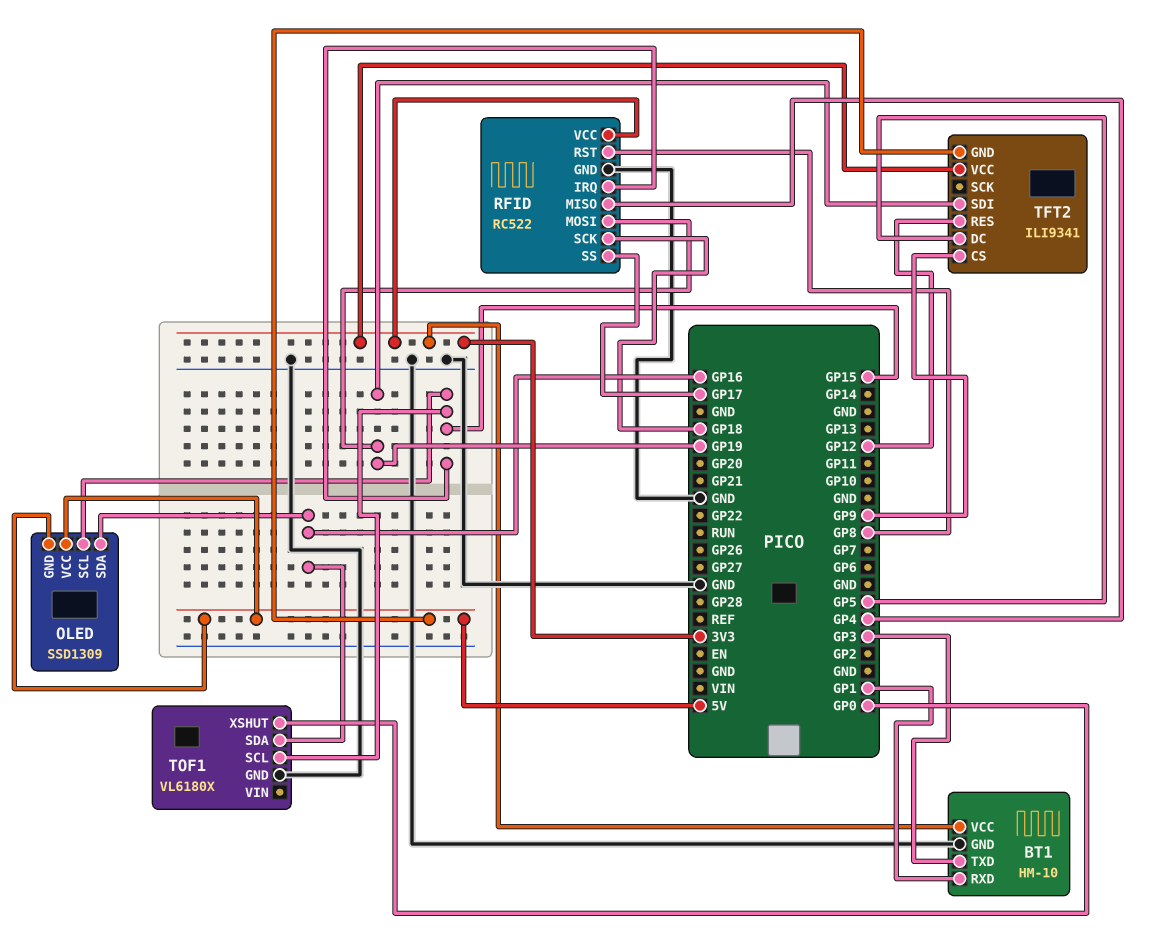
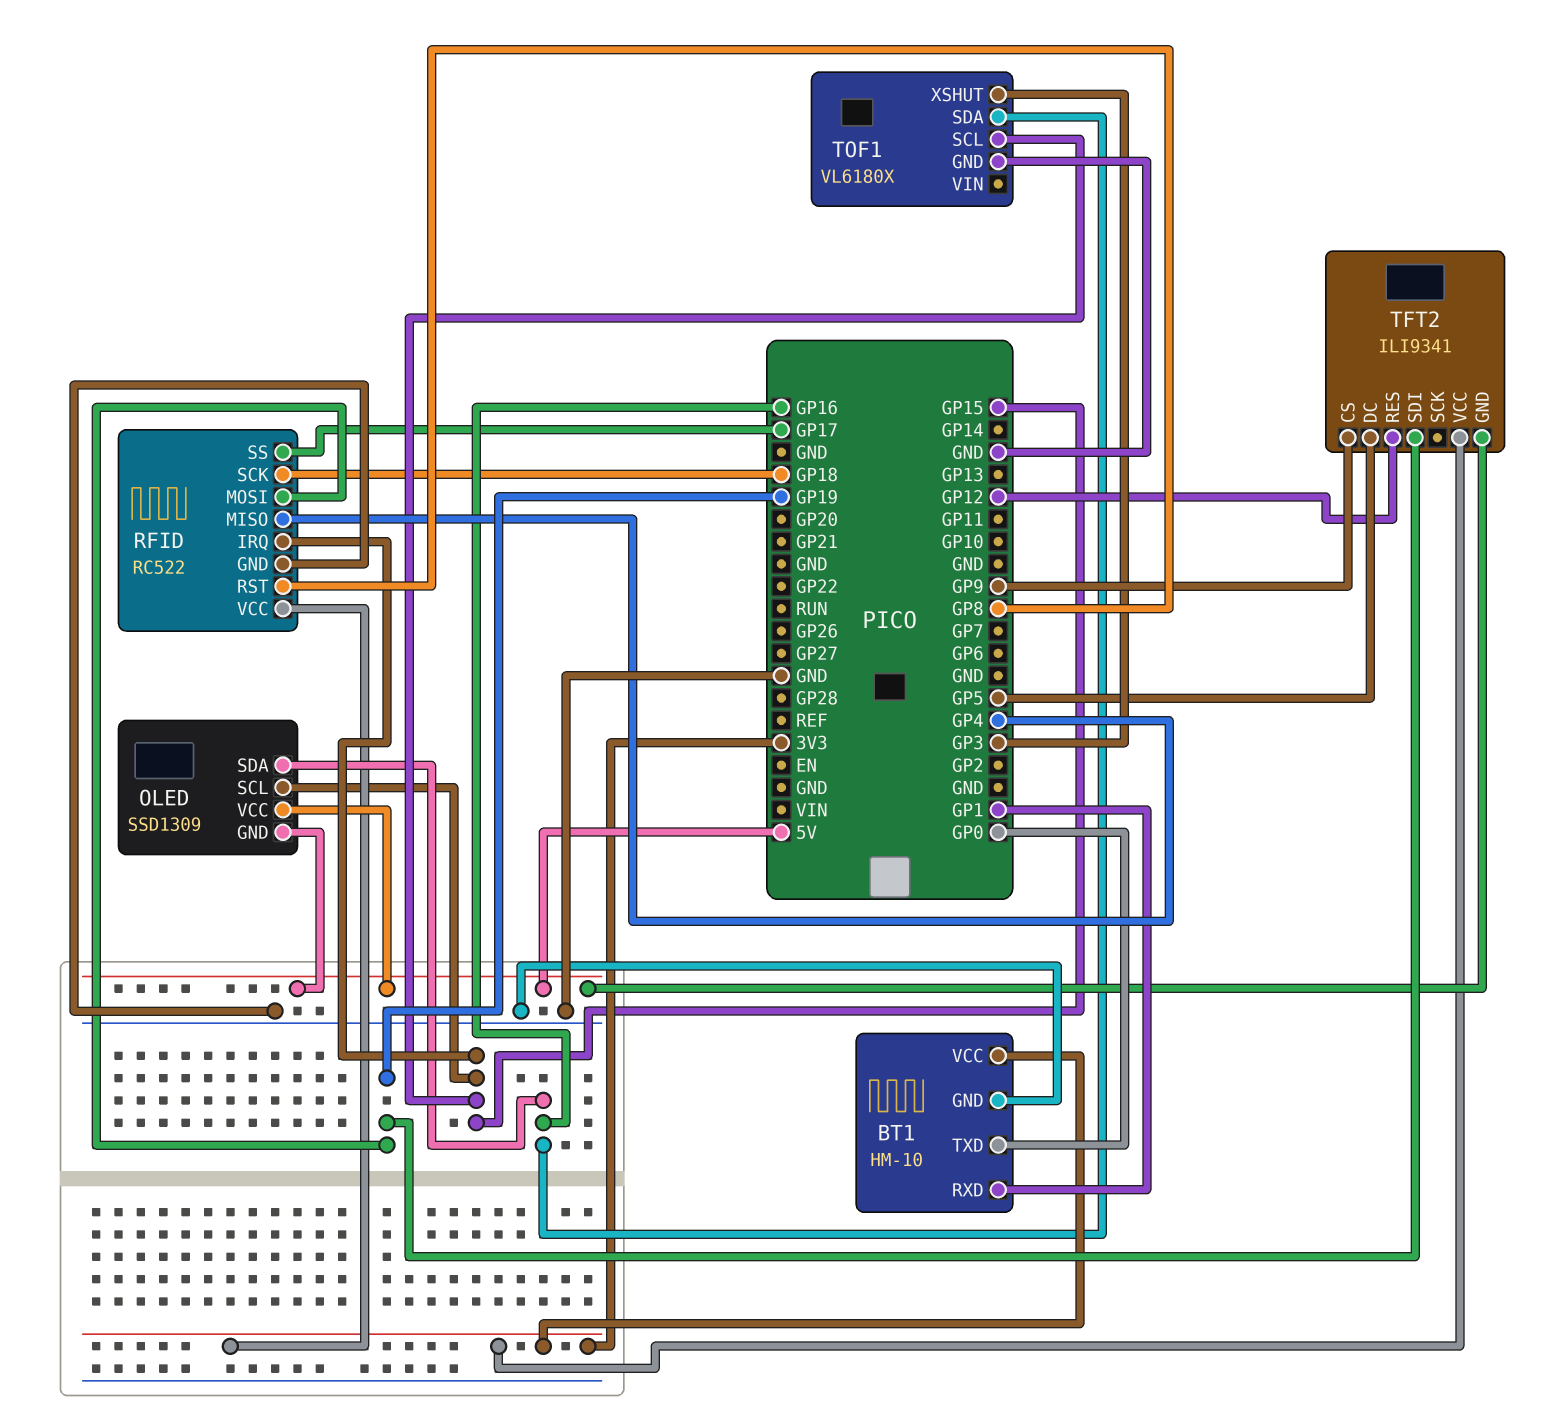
BT1 pin TXD: GP3 -> GP0
TOF1 pin XSHUT: GP0 -> GP3

